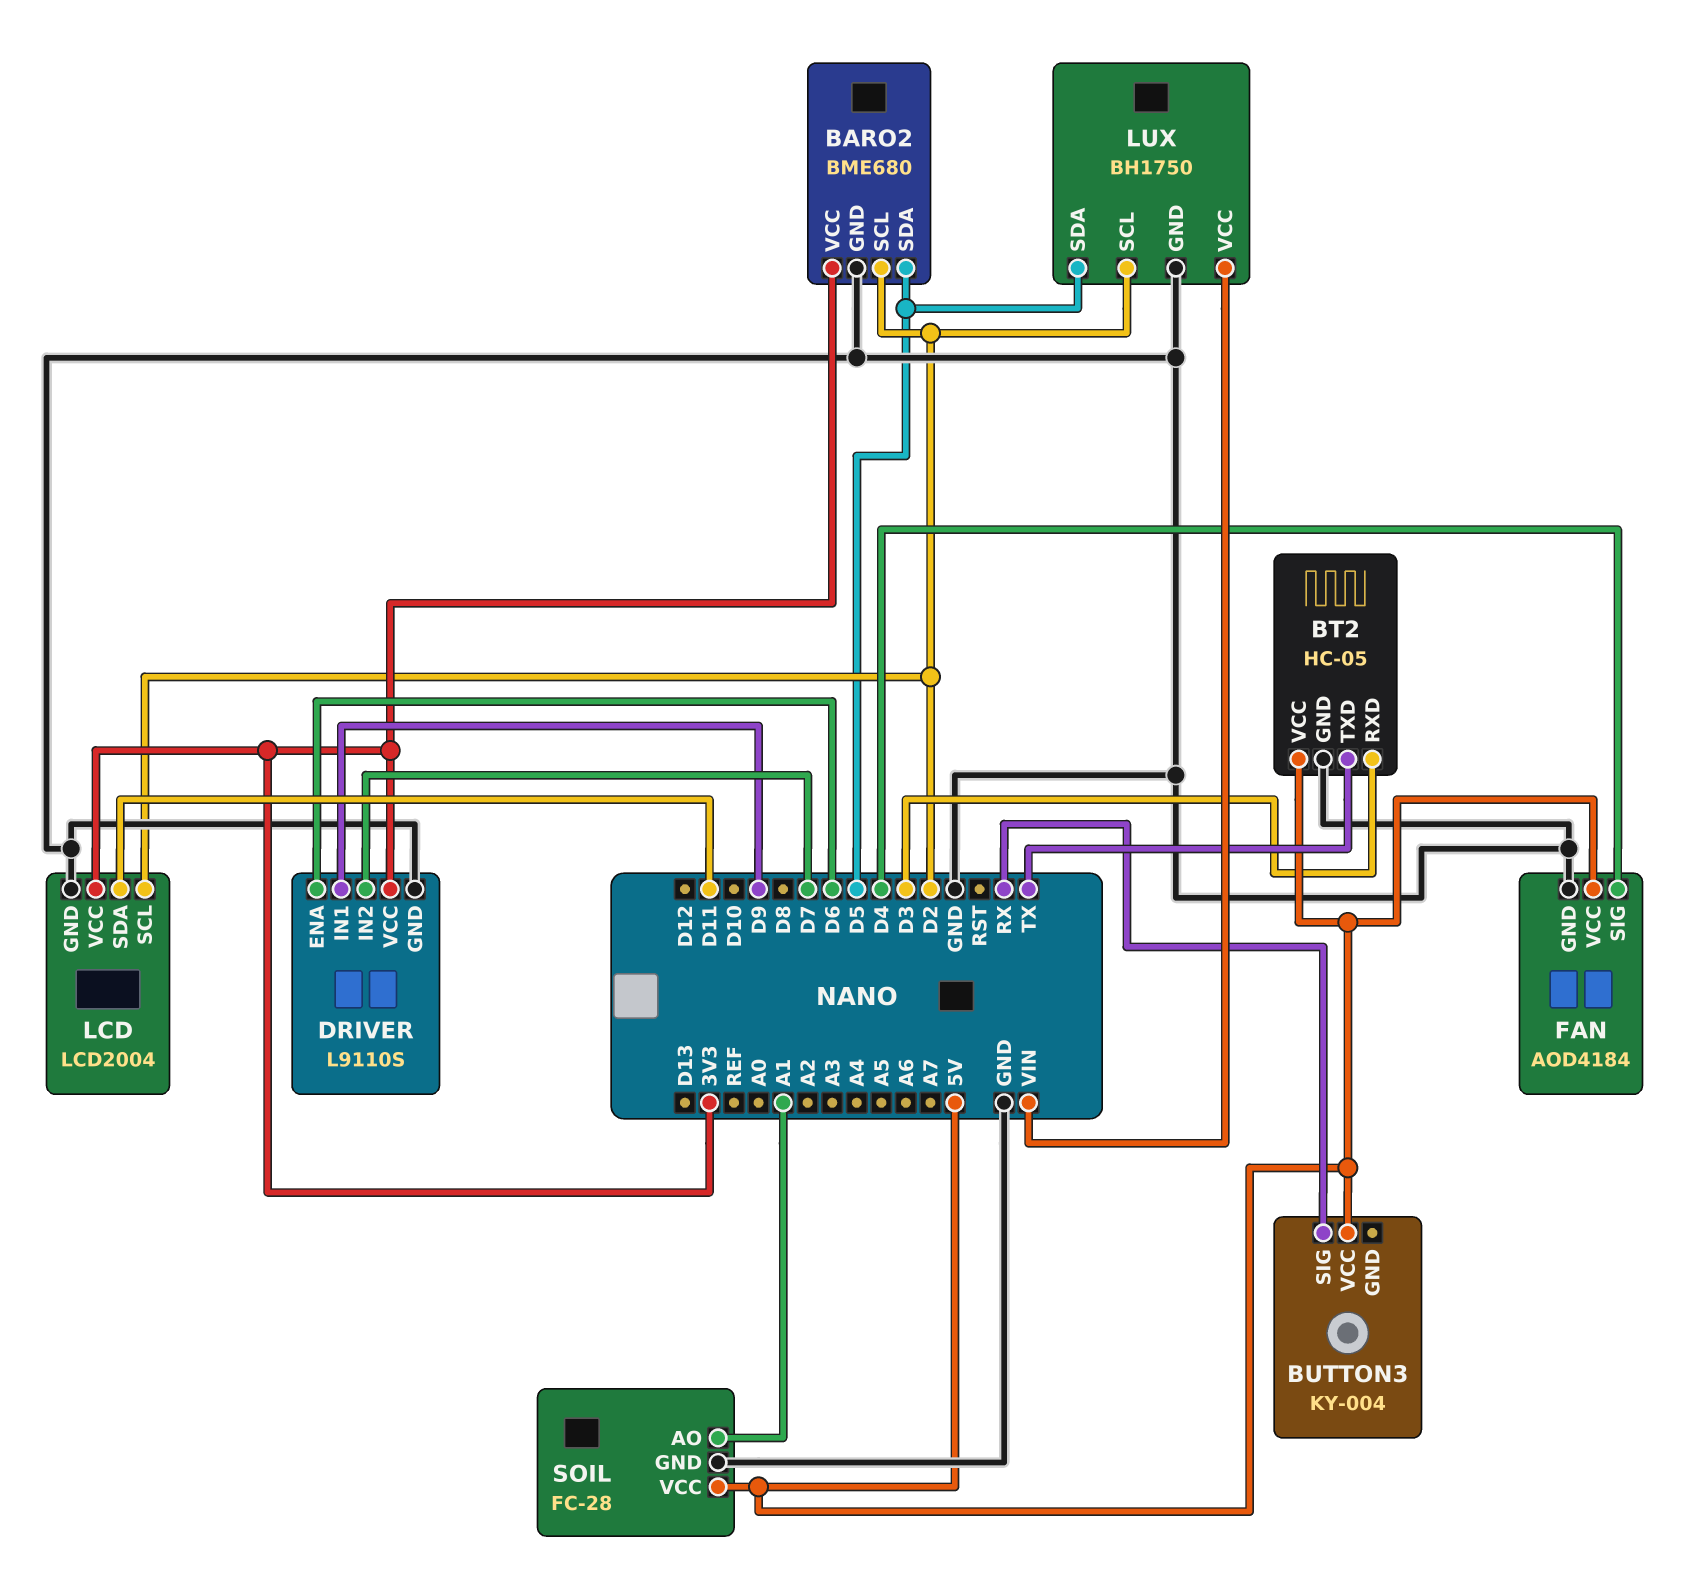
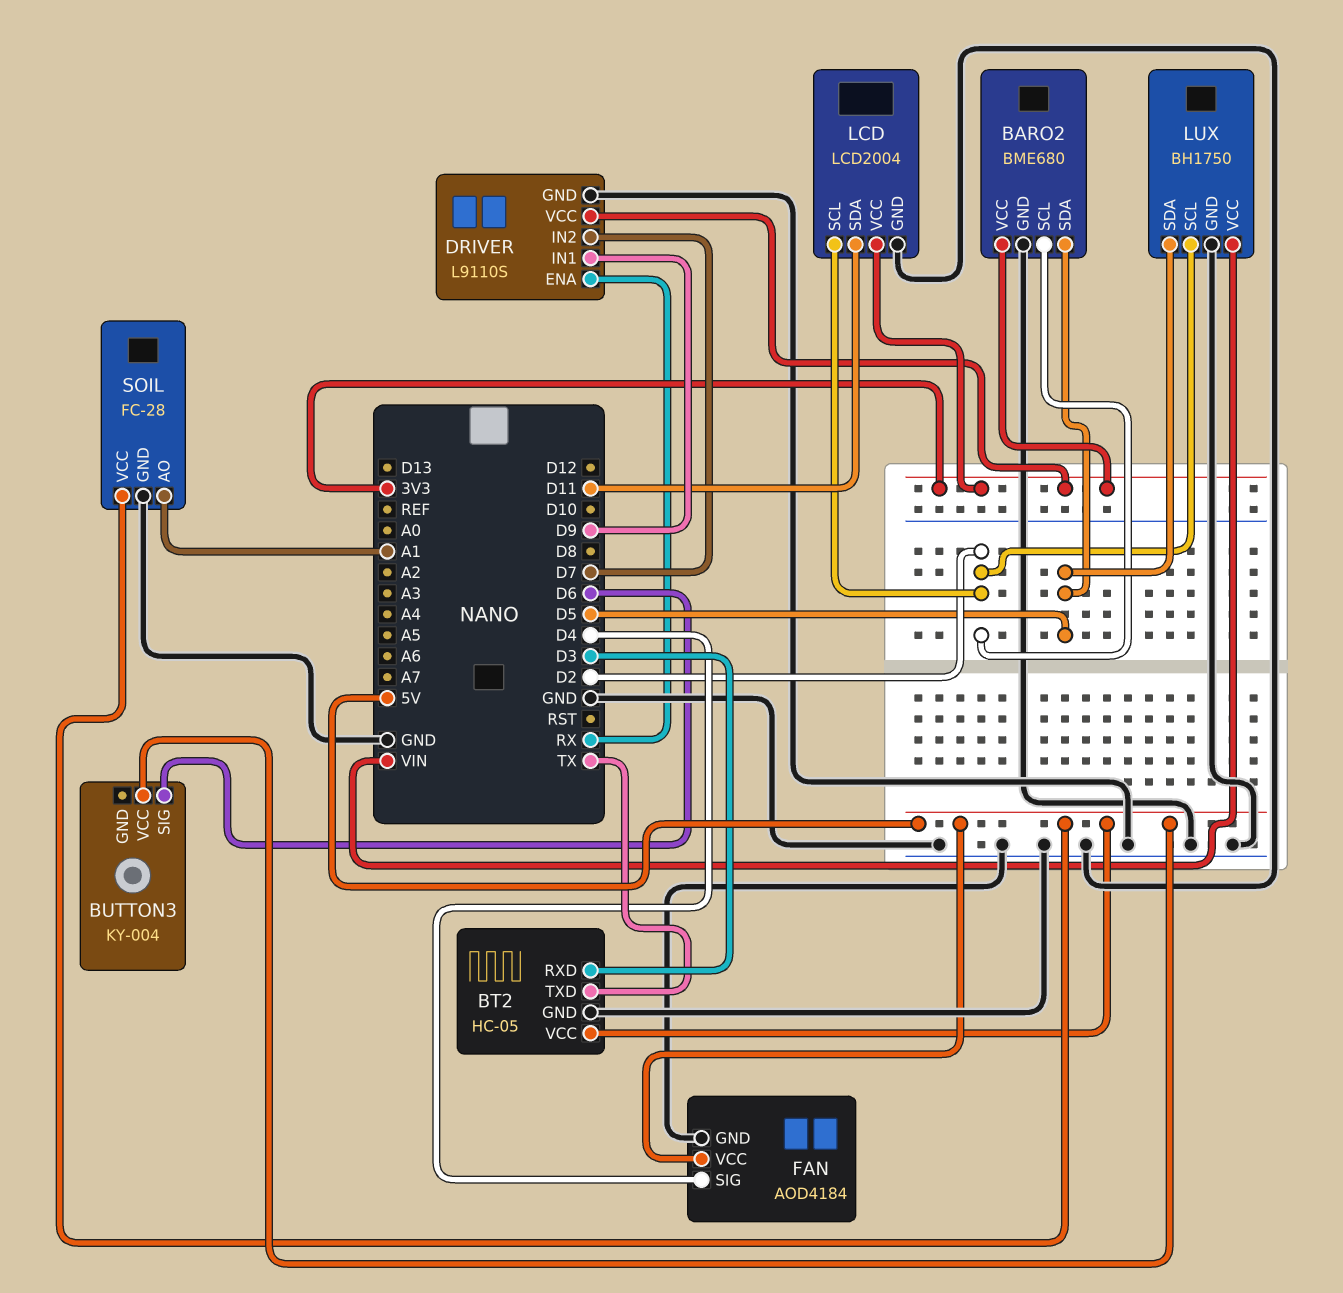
BUTTON3 pin SIG: RX -> D6
DRIVER pin ENA: D6 -> RX

